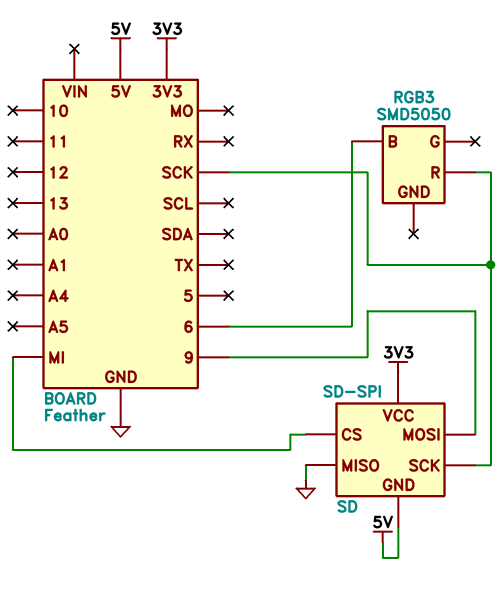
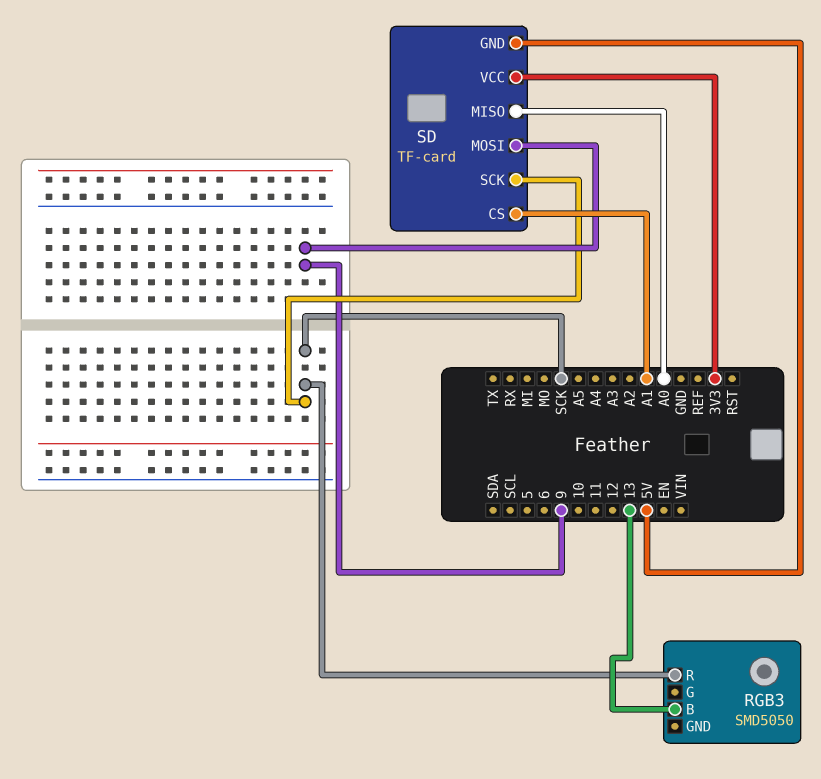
RGB3 pin B: 6 -> 13
SD: SD-SPI -> TF-card
SD pin CS: MI -> A1
SD pin MISO: GND -> A0

